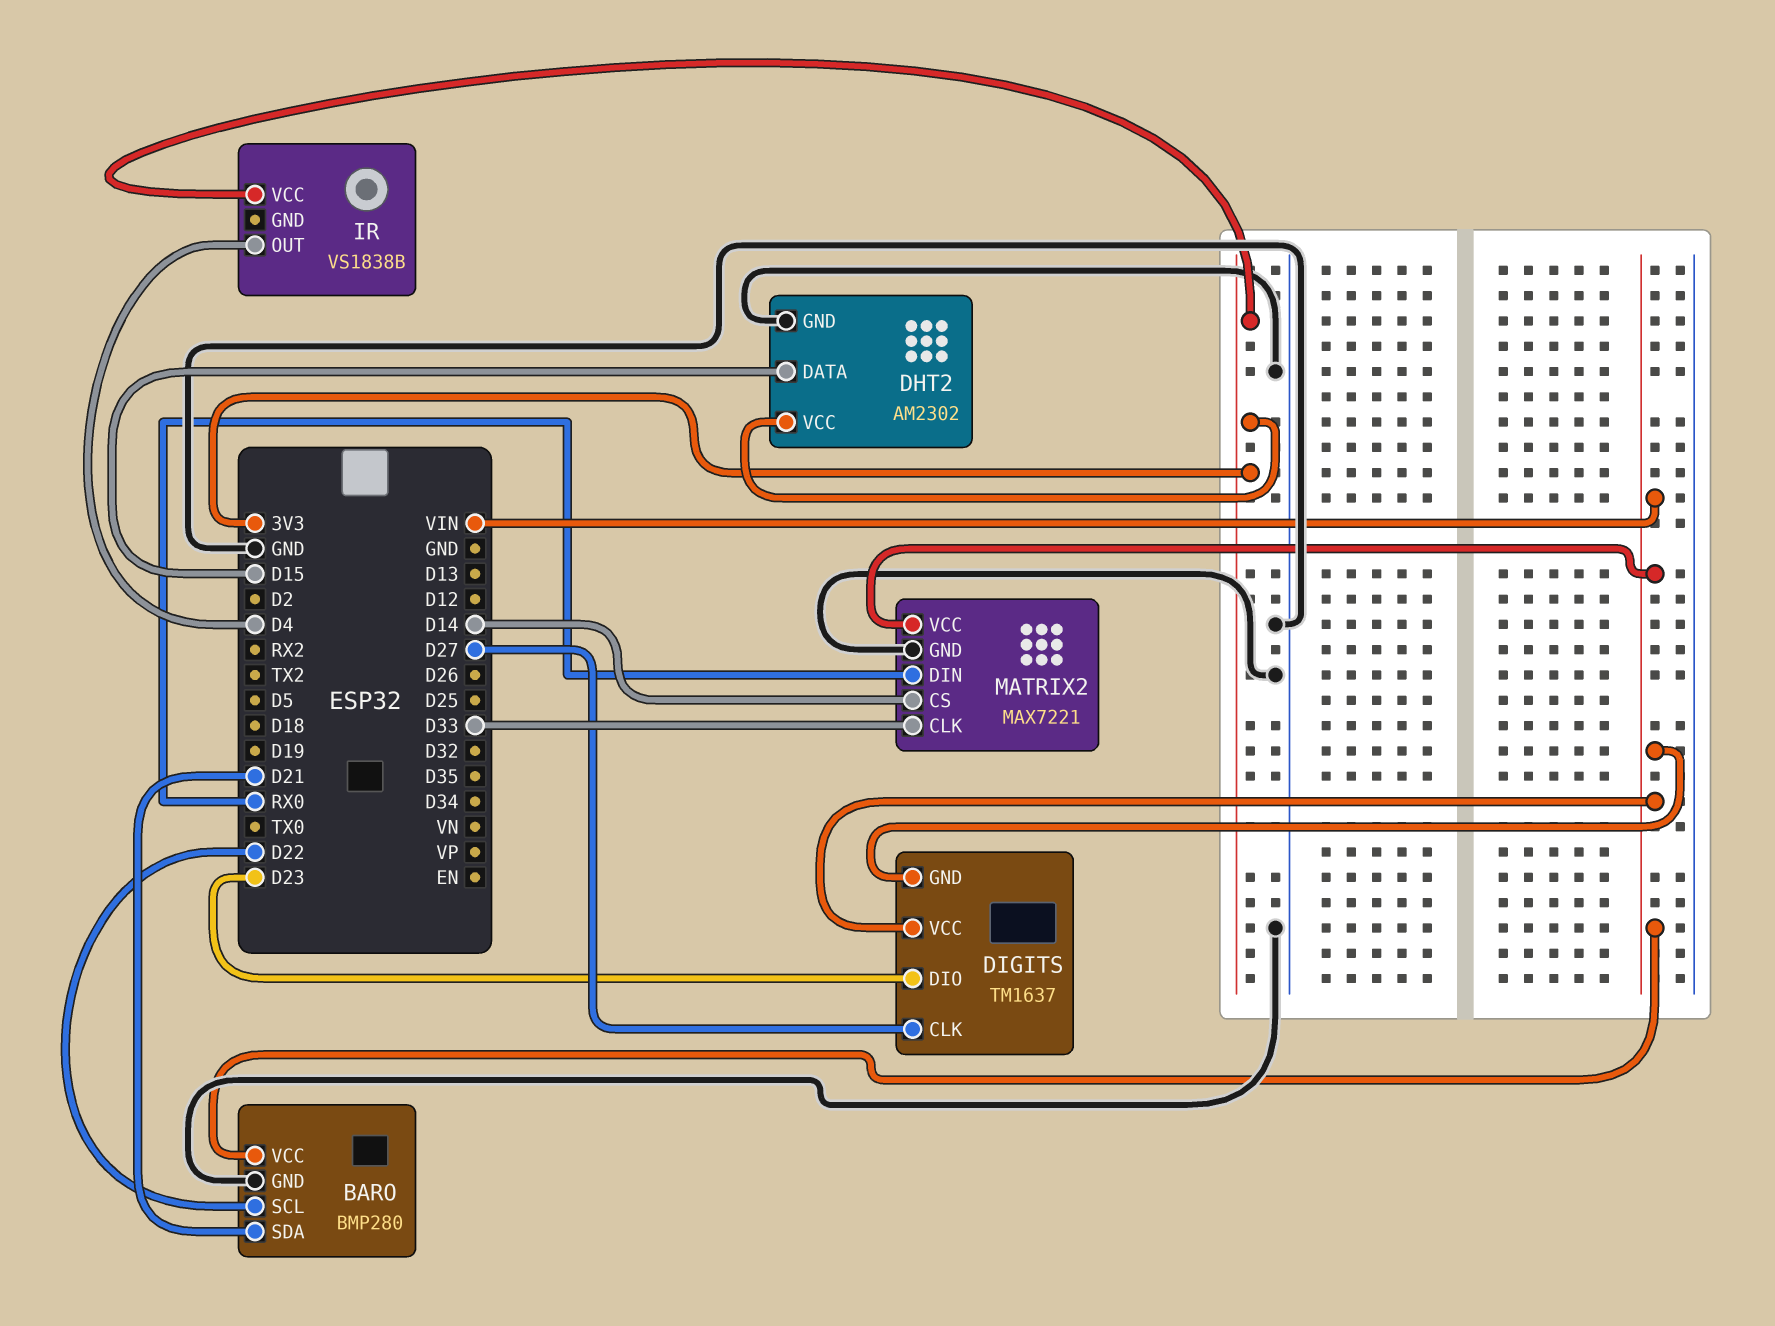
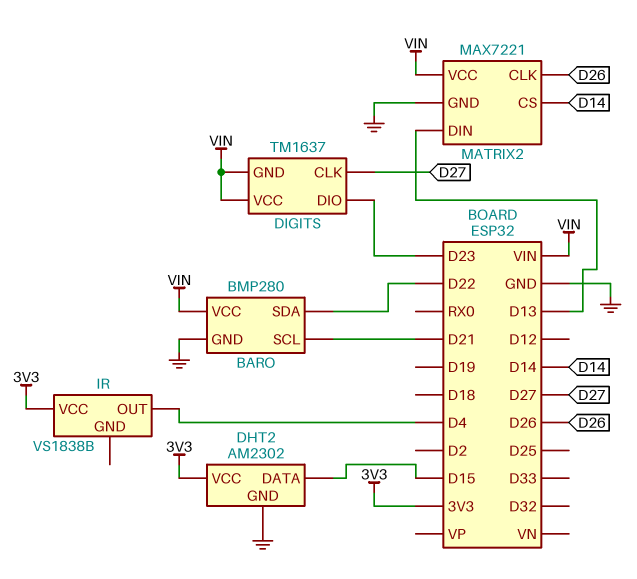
BARO pin SCL: D22 -> D21
BARO pin SDA: D21 -> D22
MATRIX2 pin CLK: D33 -> D26
MATRIX2 pin DIN: RX0 -> D13

